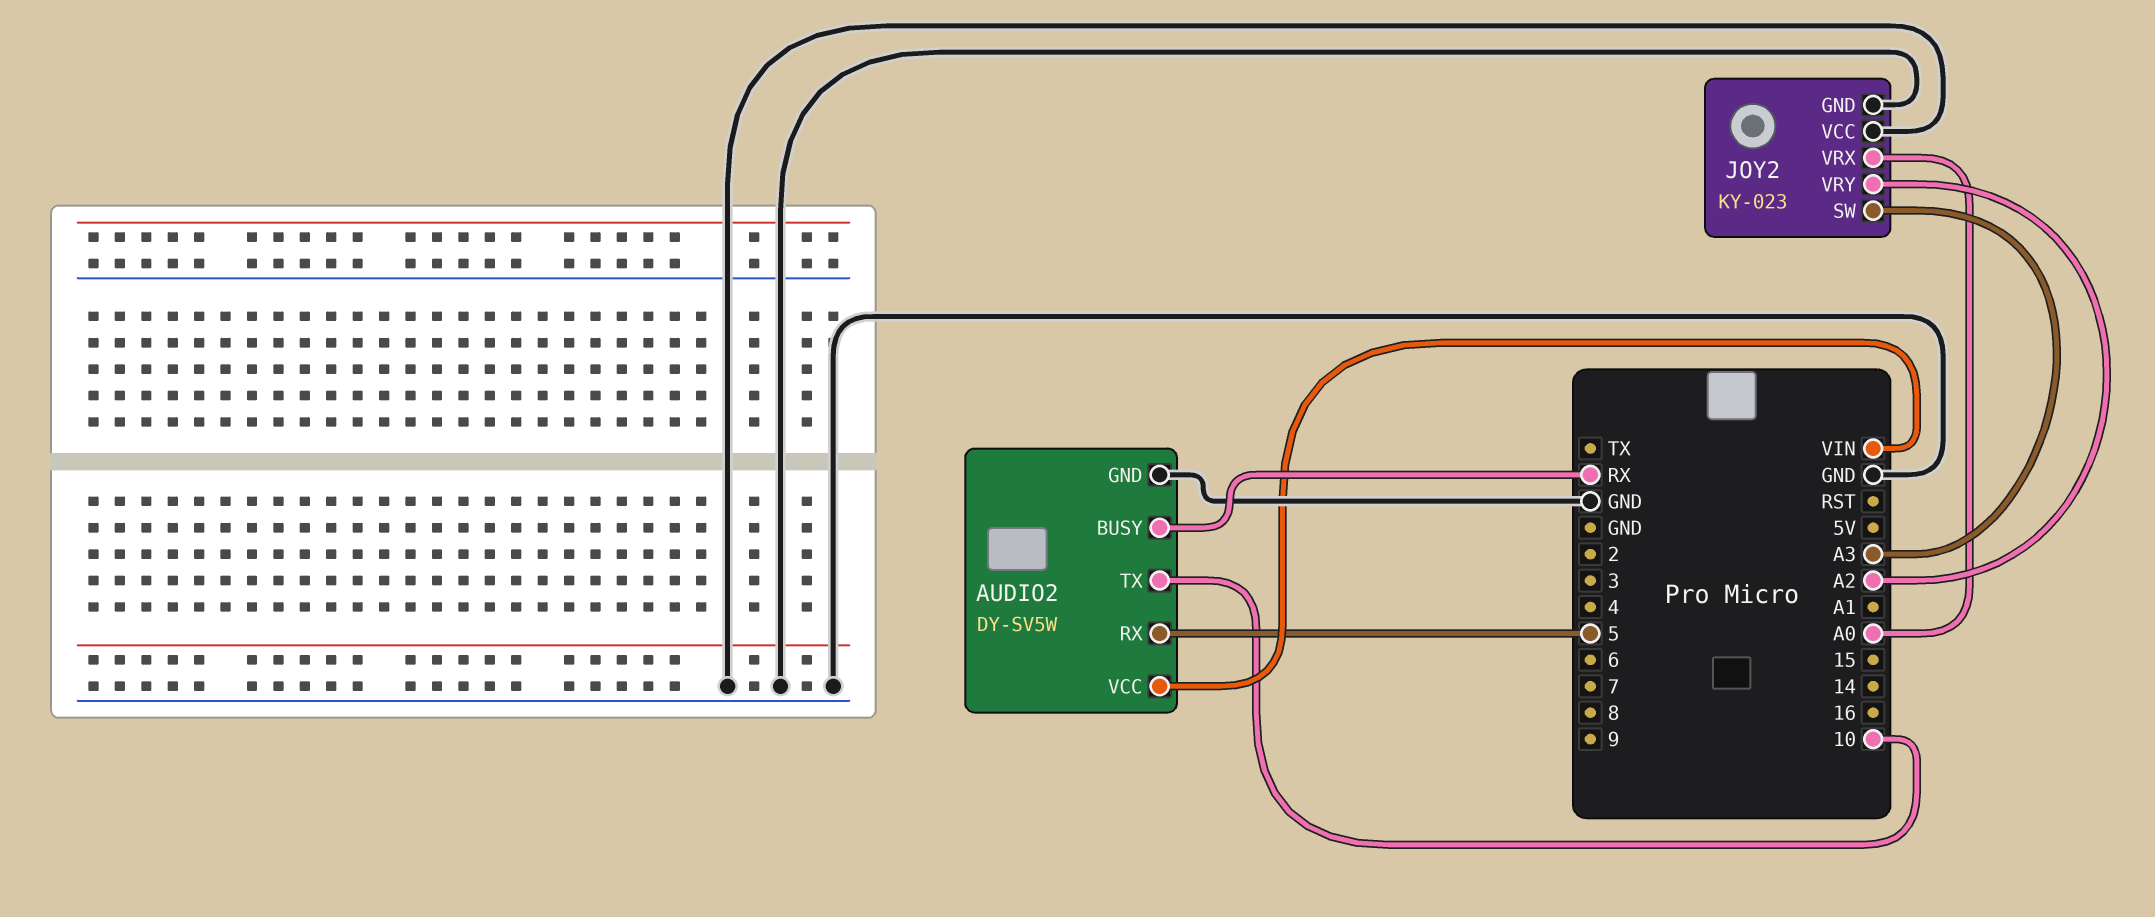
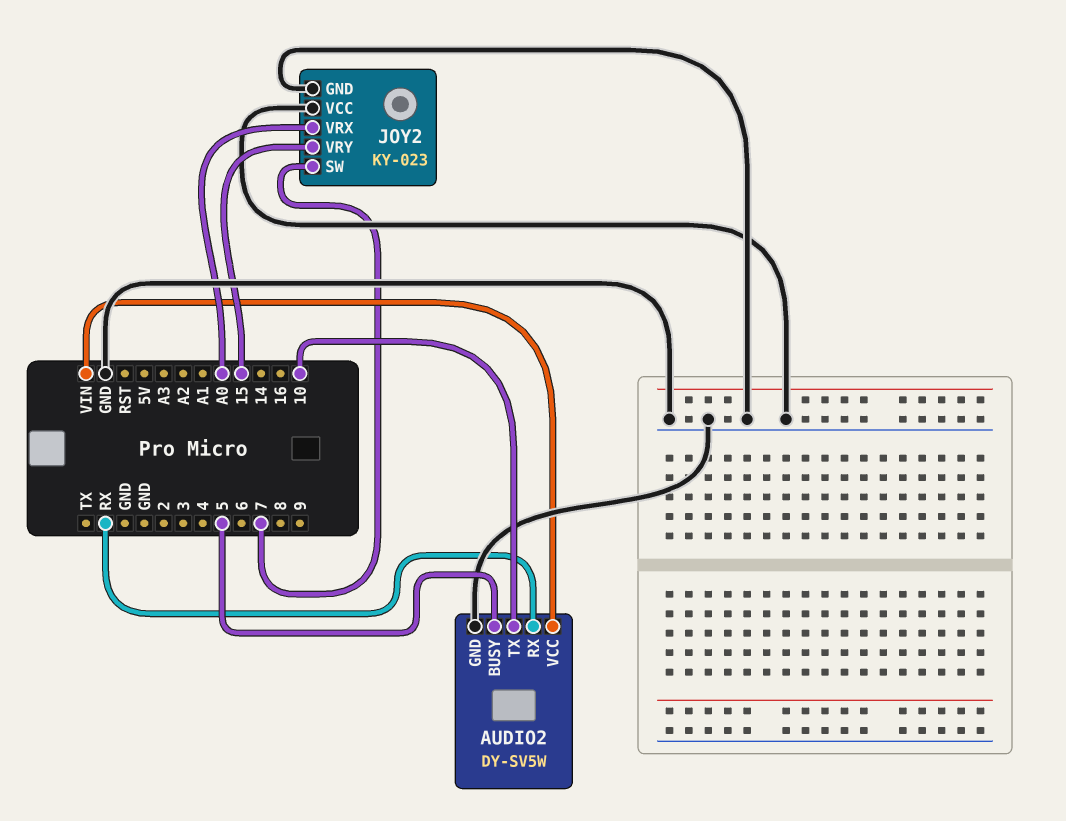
AUDIO2 pin BUSY: RX -> 5
AUDIO2 pin RX: 5 -> RX
JOY2 pin SW: A3 -> 7
JOY2 pin VRY: A2 -> 15

